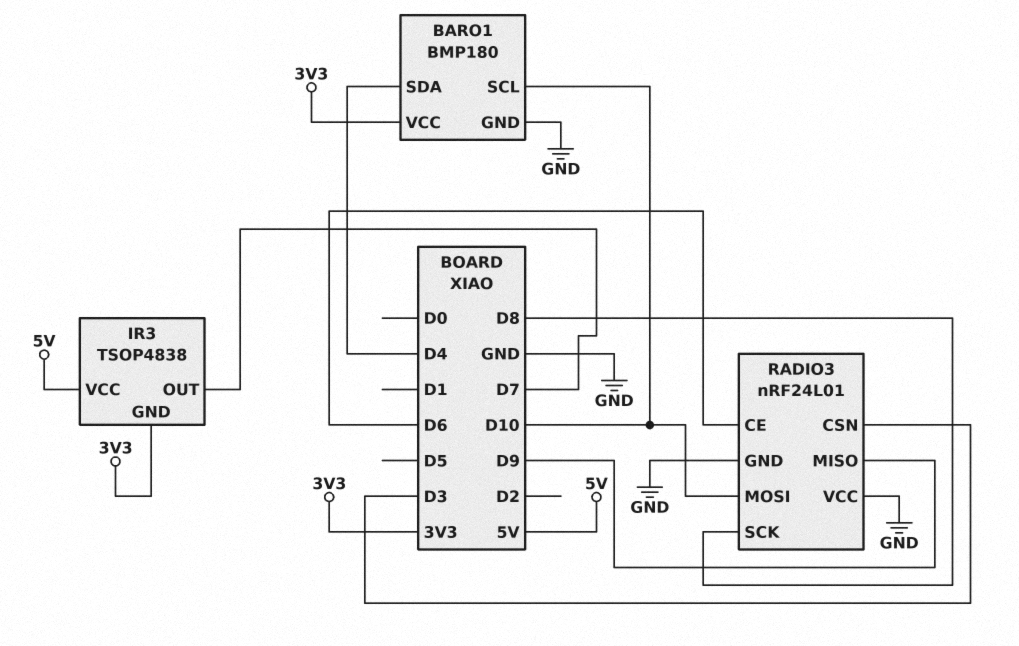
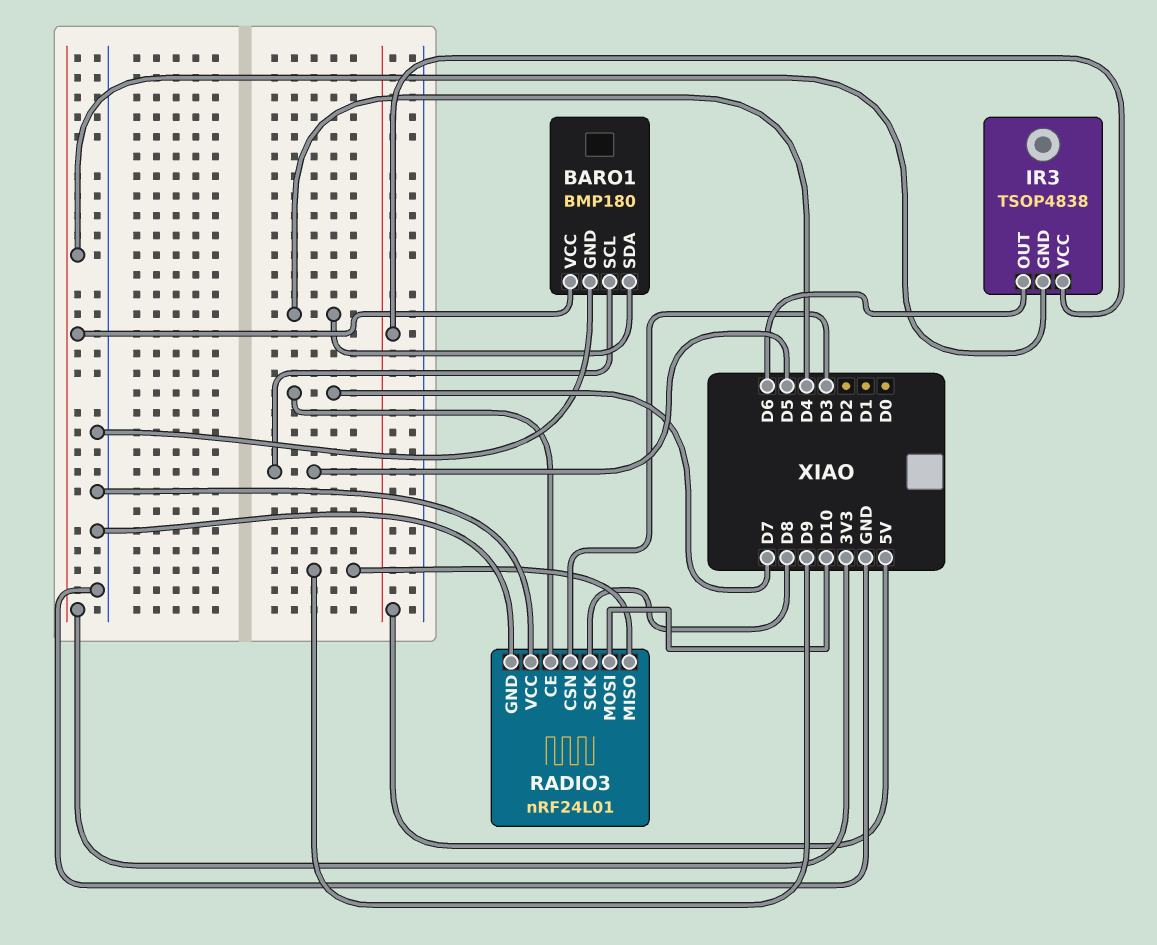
BARO1 pin SCL: D10 -> D5
IR3 pin OUT: D7 -> D6
RADIO3 pin CE: D6 -> D7

